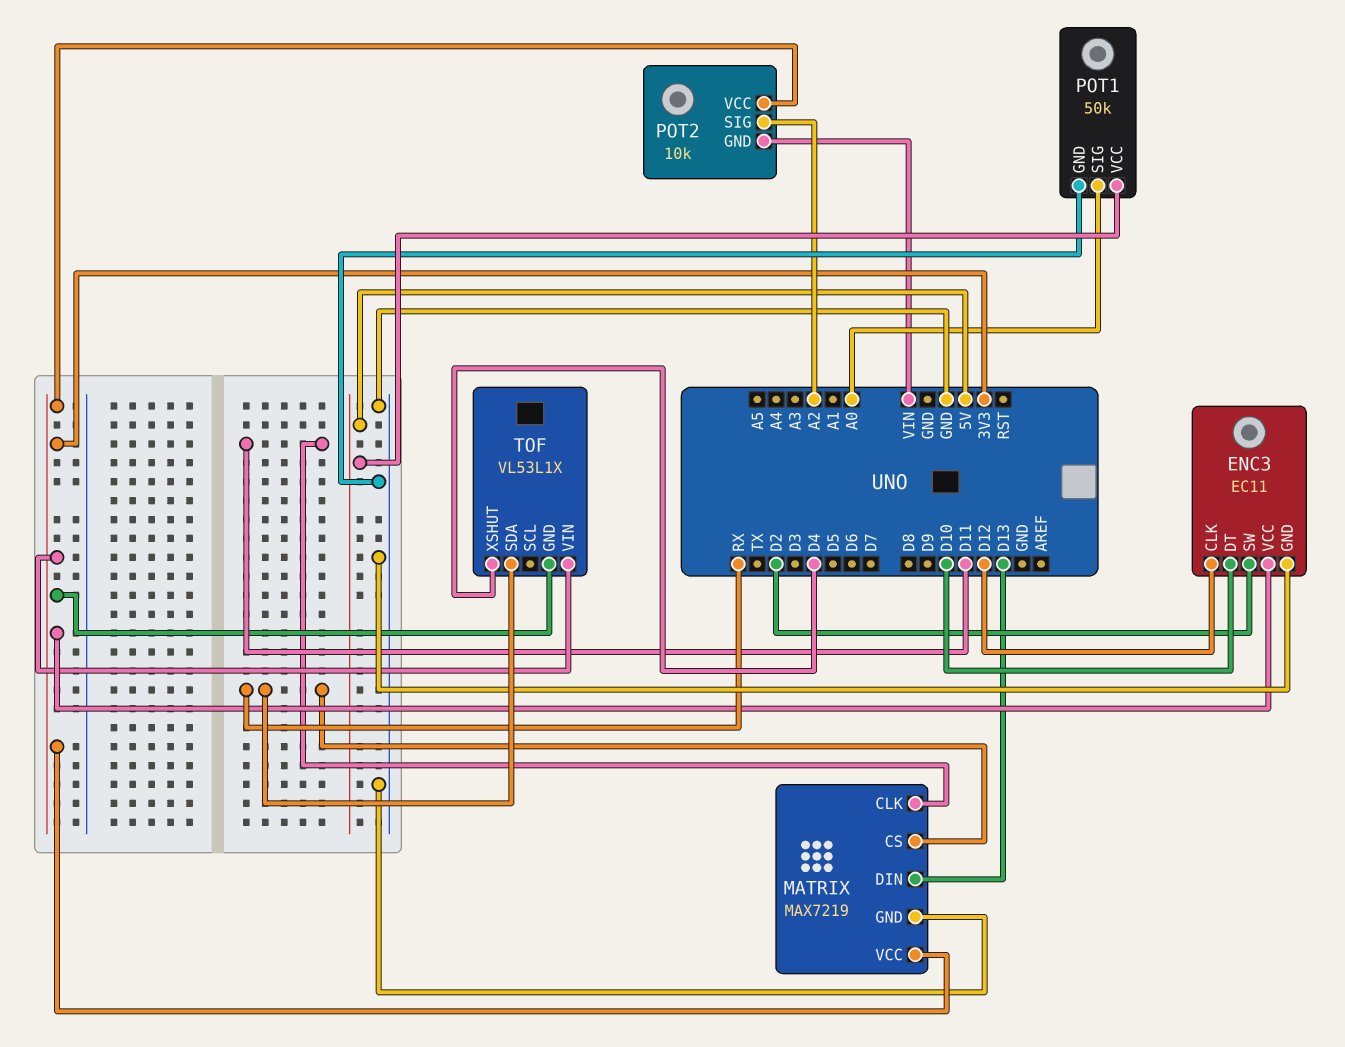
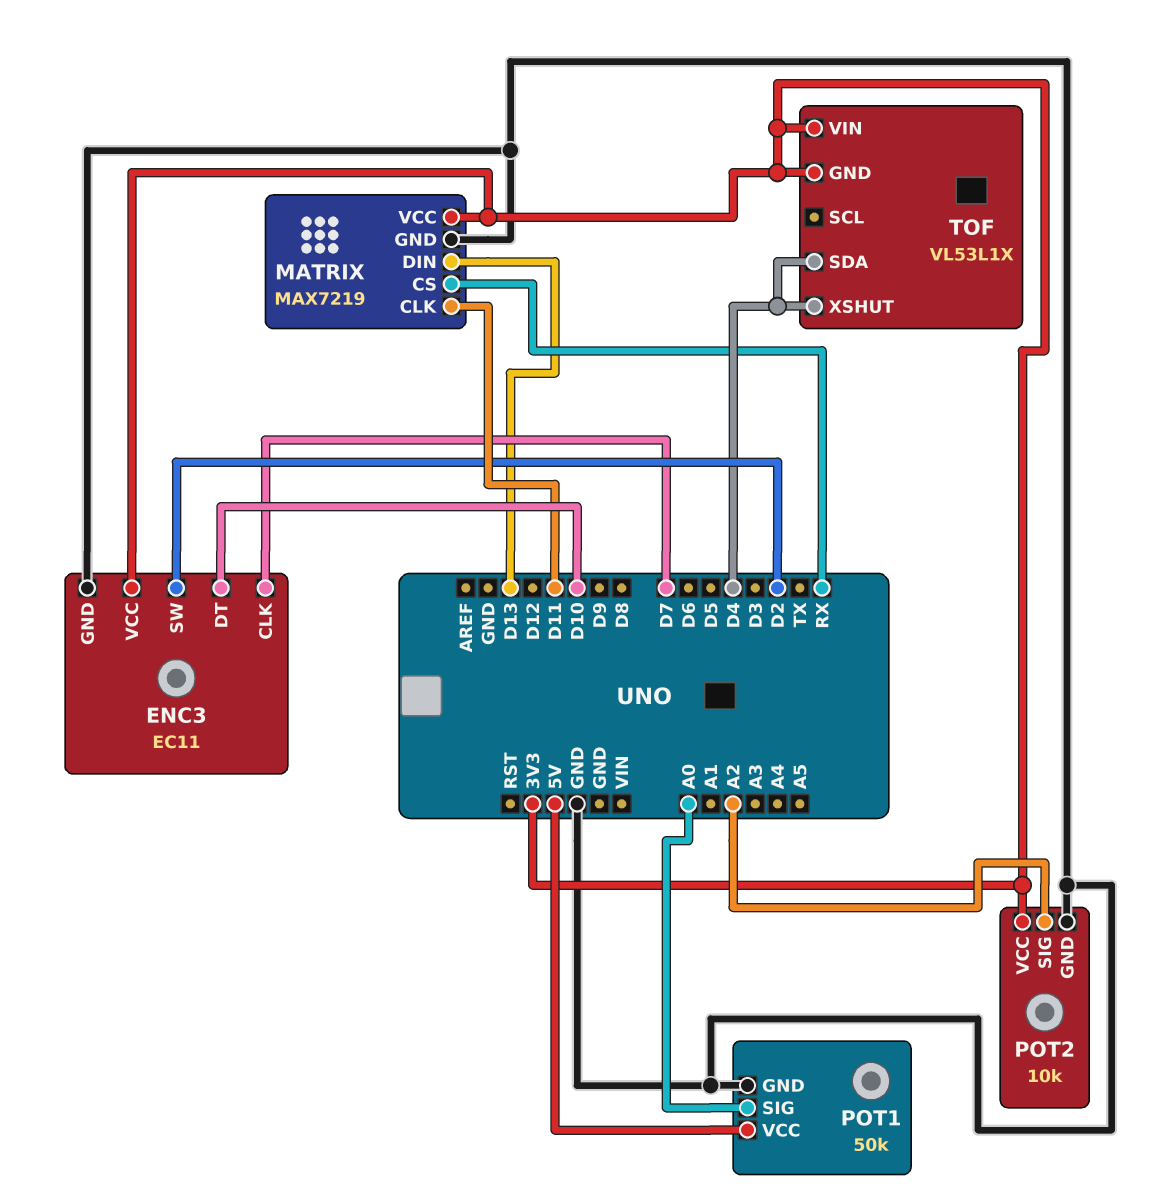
ENC3 pin CLK: D12 -> D7
POT2 pin GND: VIN -> GND
TOF pin SDA: RX -> D4

